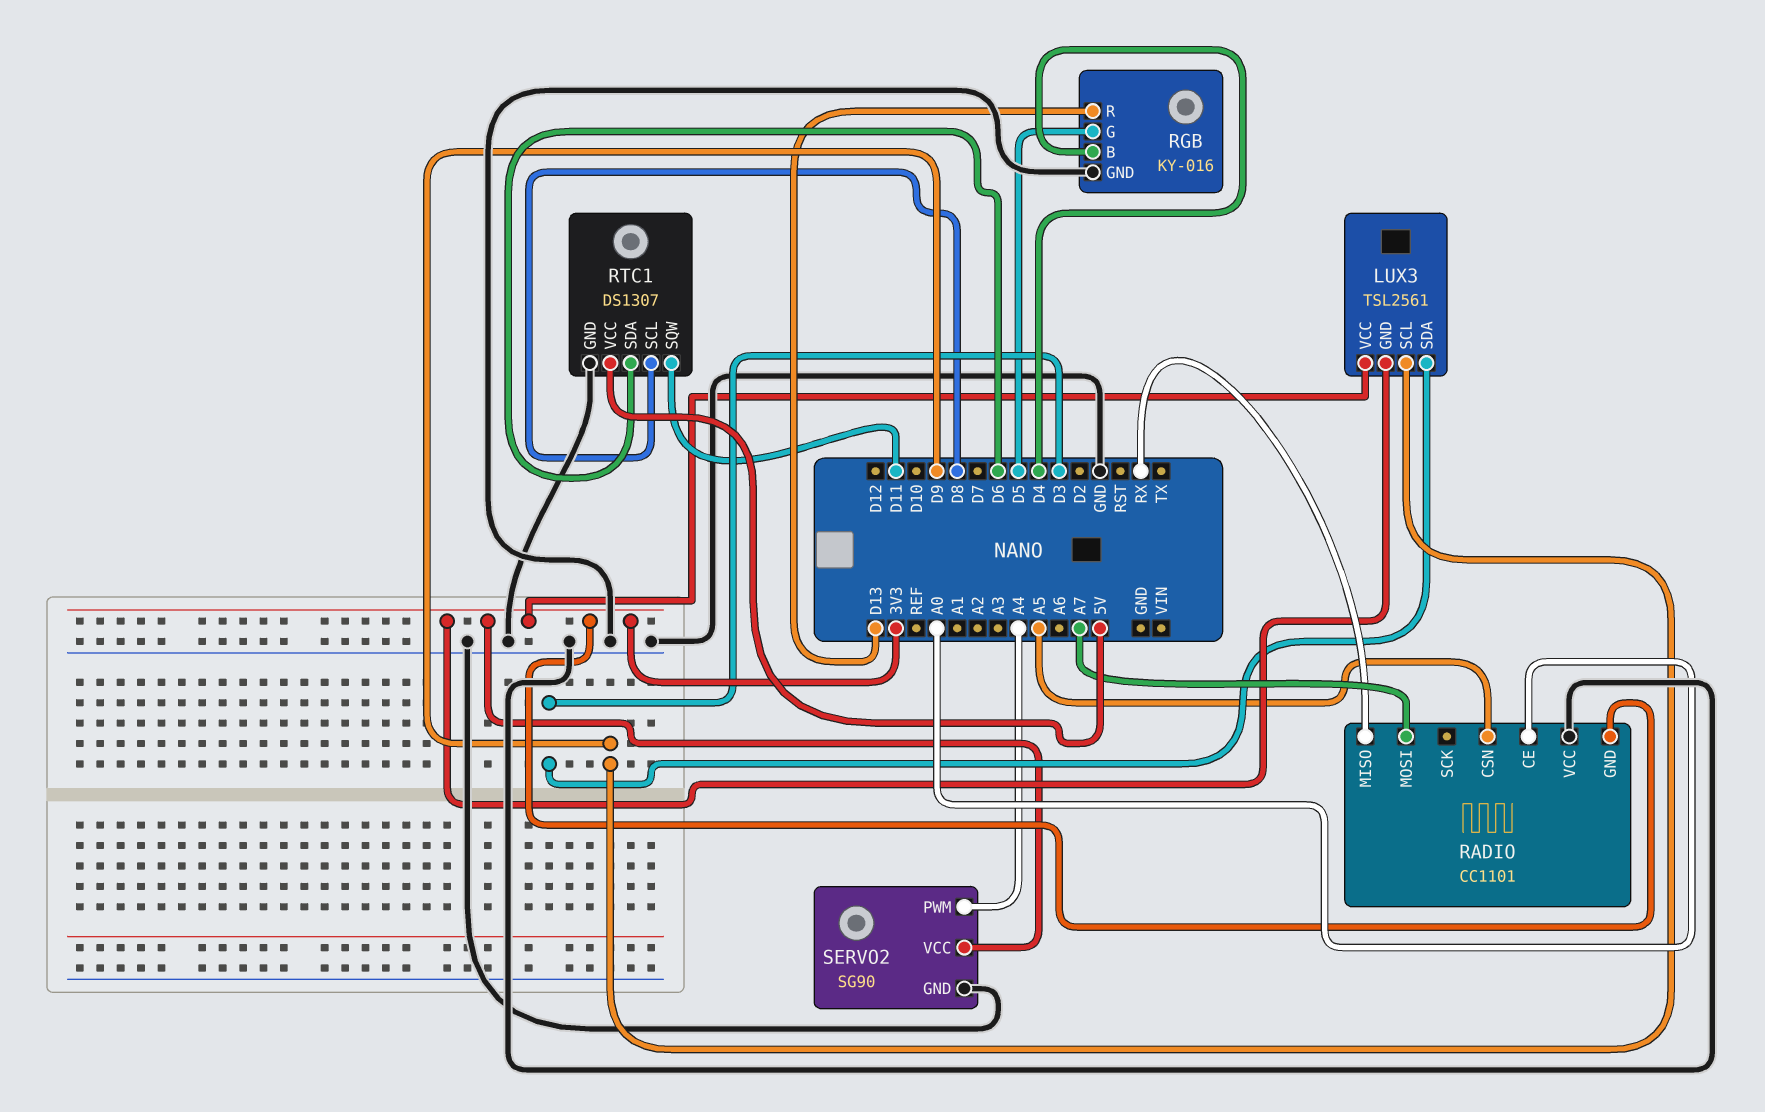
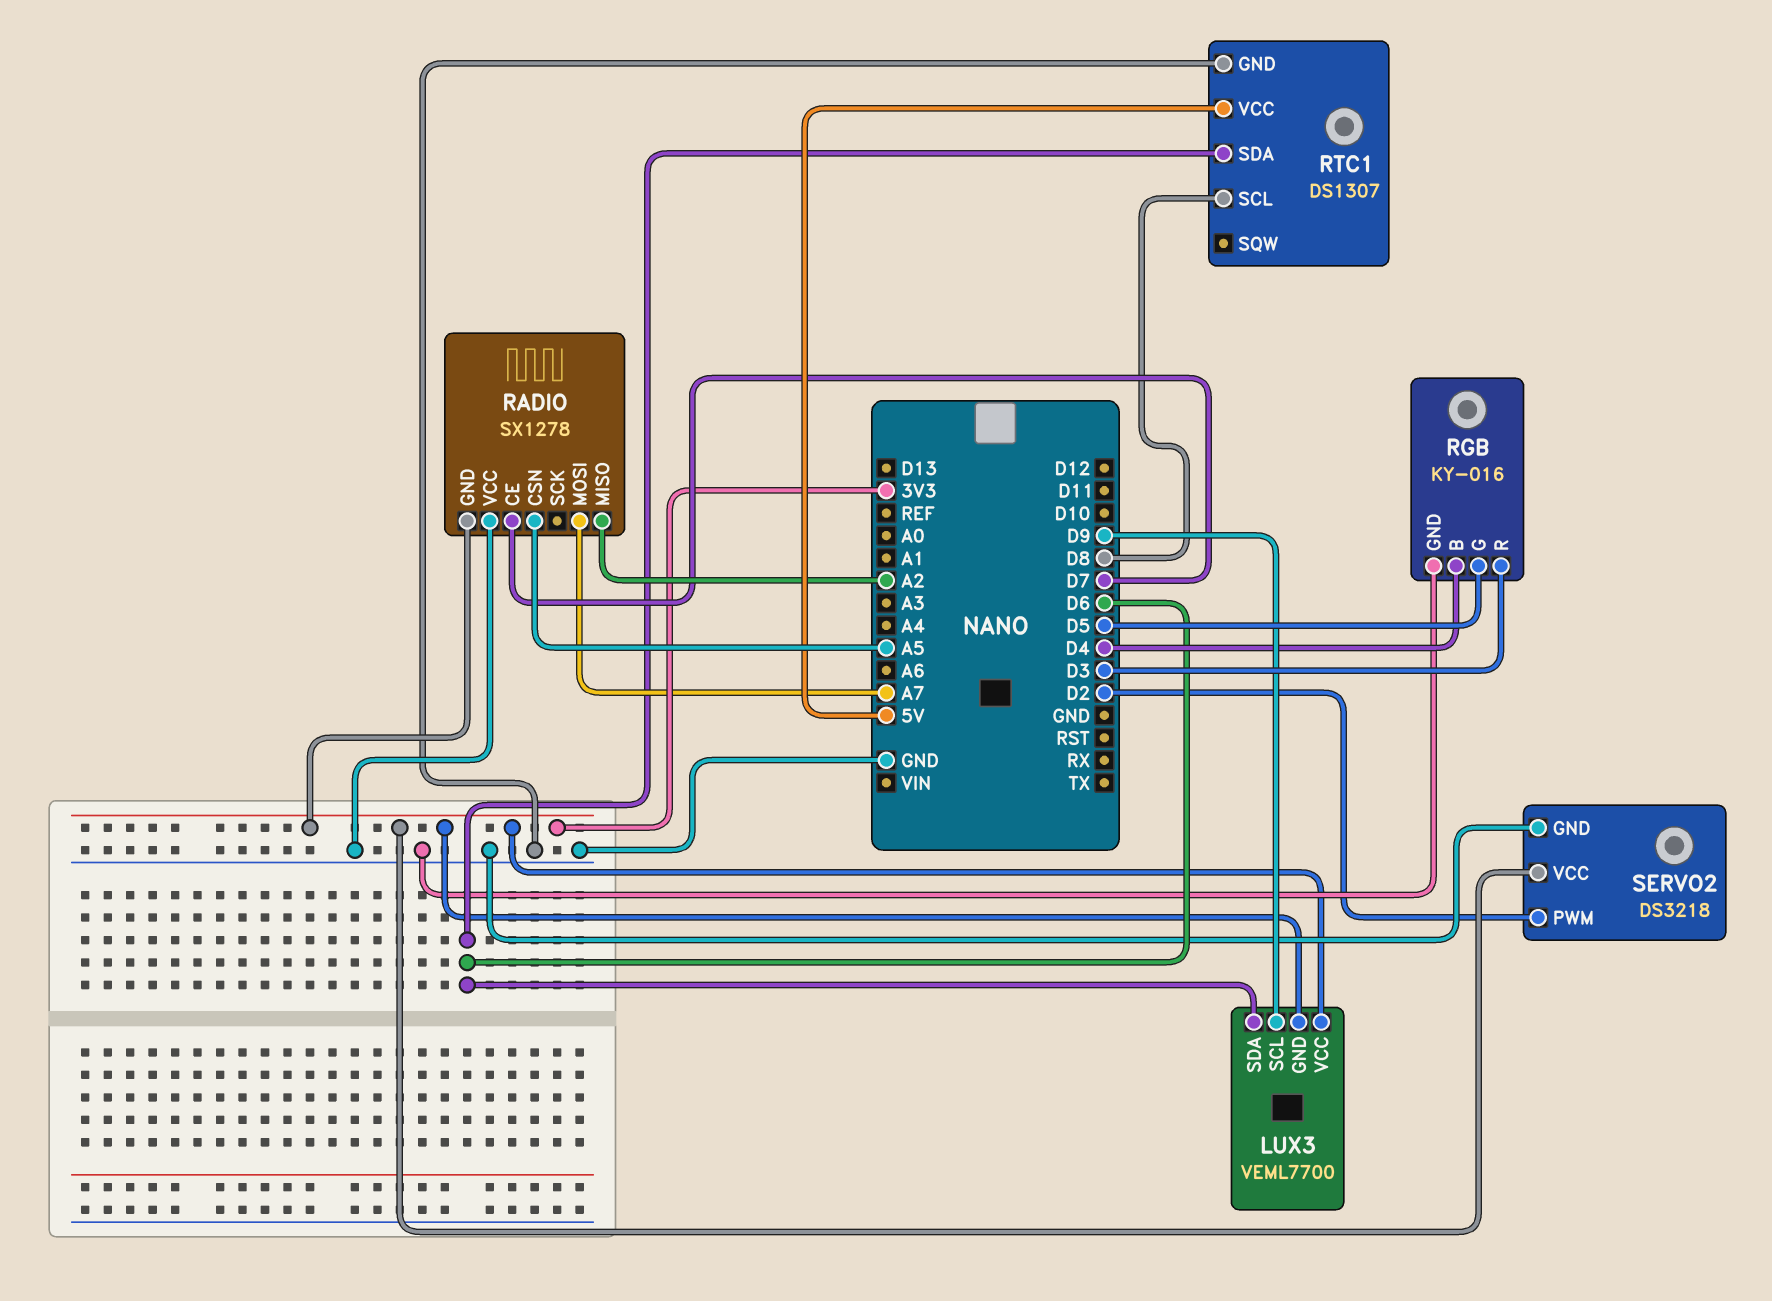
LUX3: TSL2561 -> VEML7700
LUX3 pin SDA: D3 -> D6
RADIO: CC1101 -> SX1278
RADIO pin CE: A0 -> D7
RADIO pin MISO: RX -> A2
RGB pin R: D13 -> D3
RTC1 pin SQW: D11 -> none
SERVO2: SG90 -> DS3218
SERVO2 pin PWM: A4 -> D2

